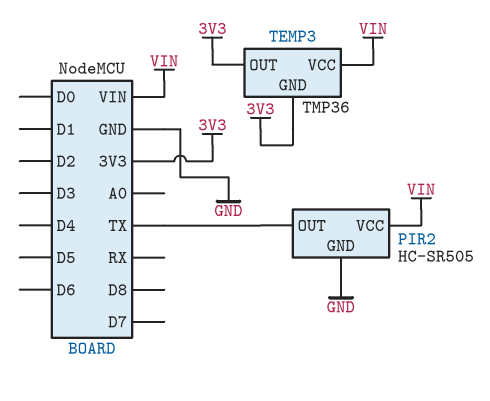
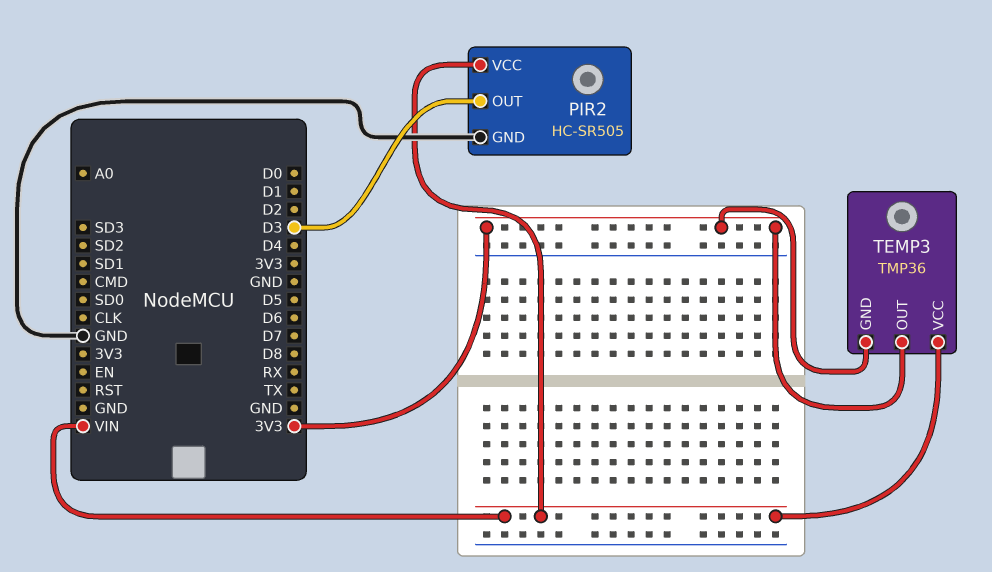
PIR2 pin OUT: TX -> D3

